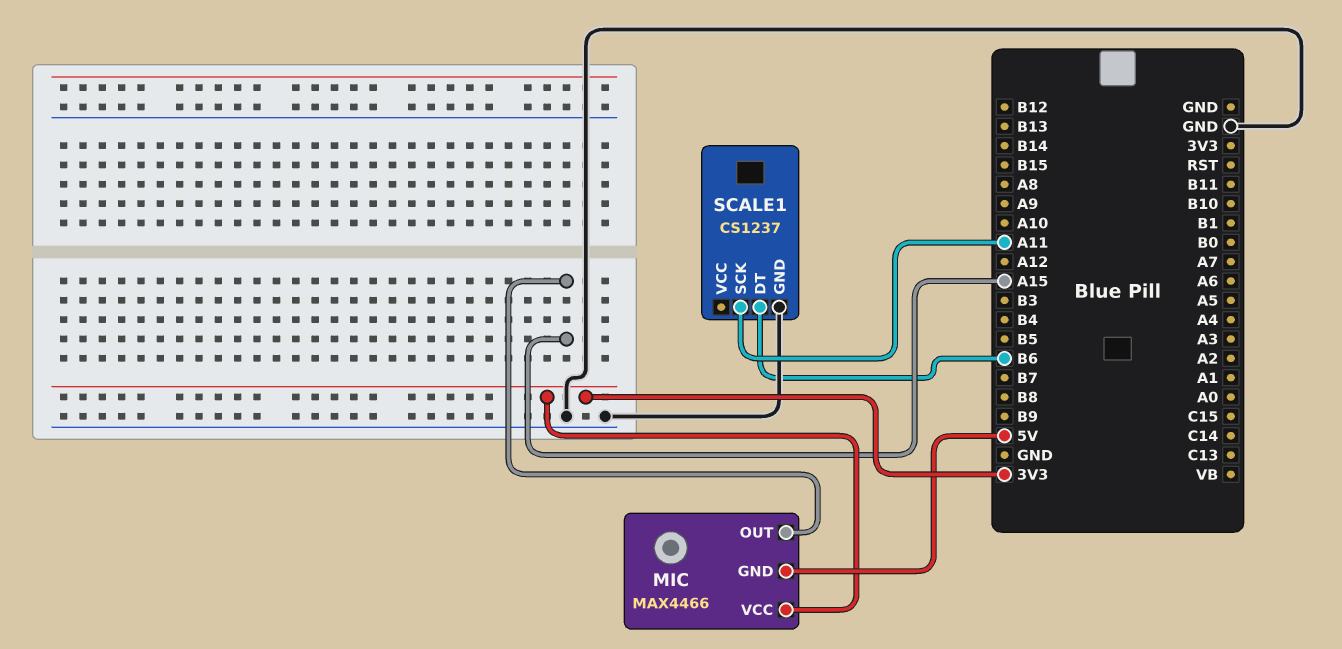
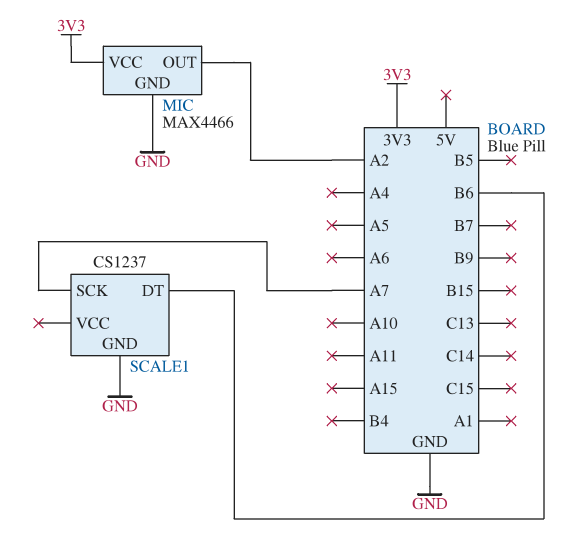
MIC pin GND: 5V -> GND
MIC pin OUT: A15 -> A2
SCALE1 pin SCK: A11 -> A7

